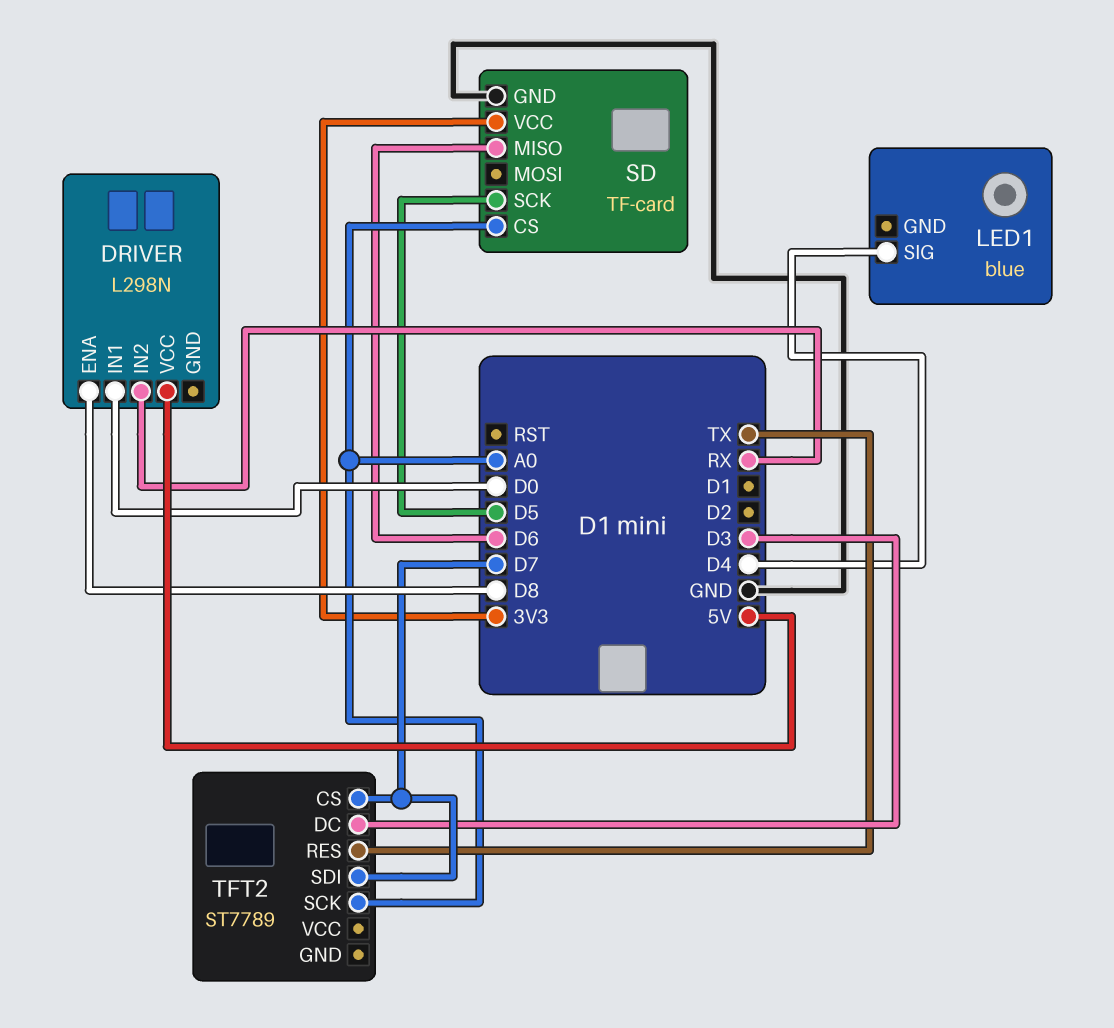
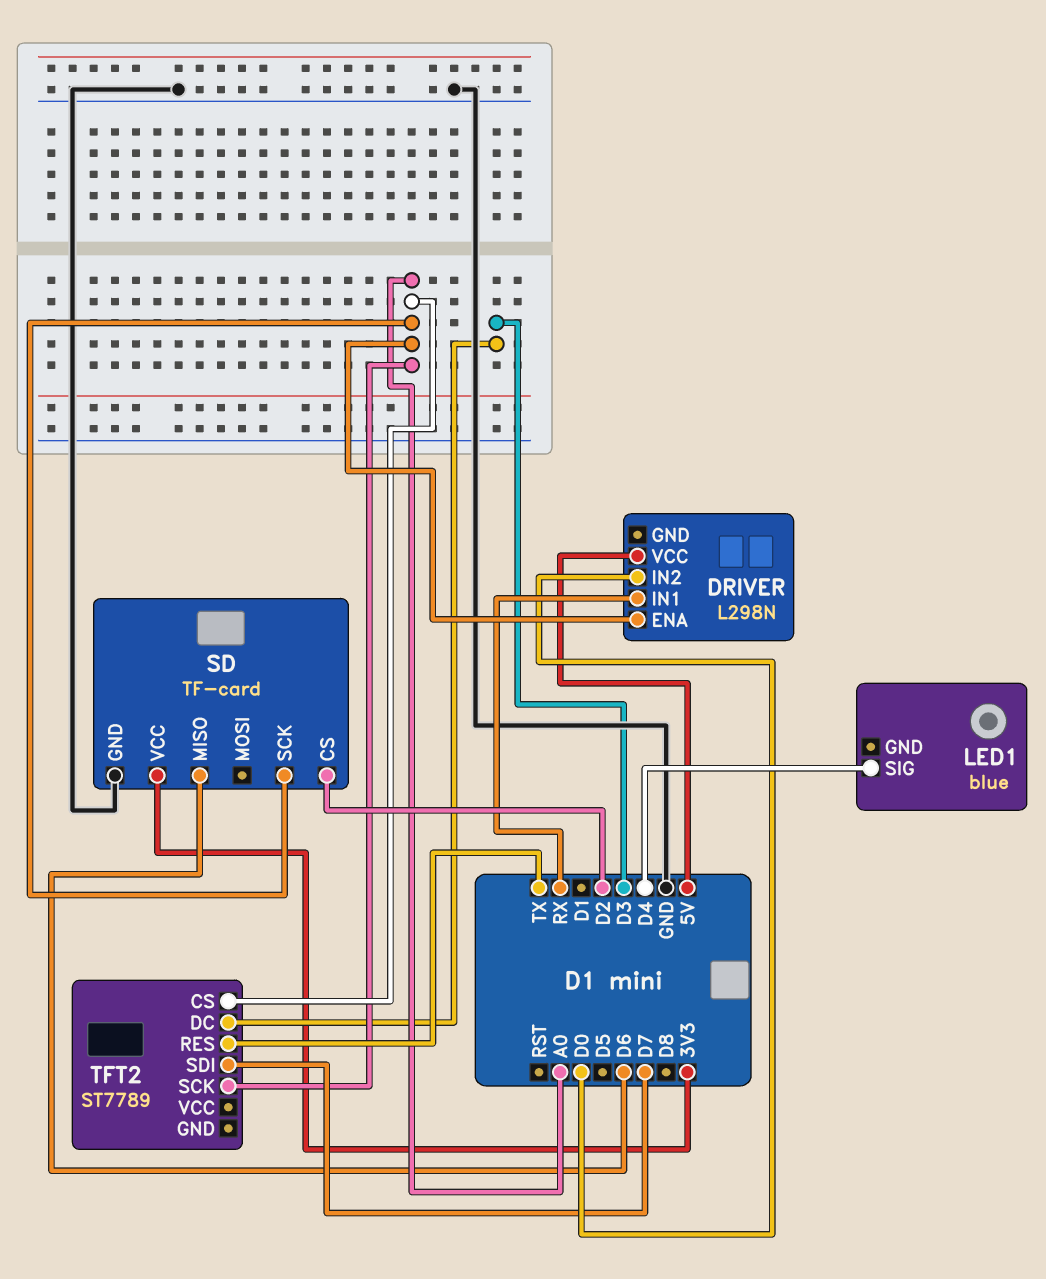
DRIVER pin ENA: D8 -> A0
DRIVER pin IN1: D0 -> RX
DRIVER pin IN2: RX -> D0
SD pin CS: A0 -> D2
SD pin SCK: D5 -> A0
TFT2 pin CS: D7 -> A0

